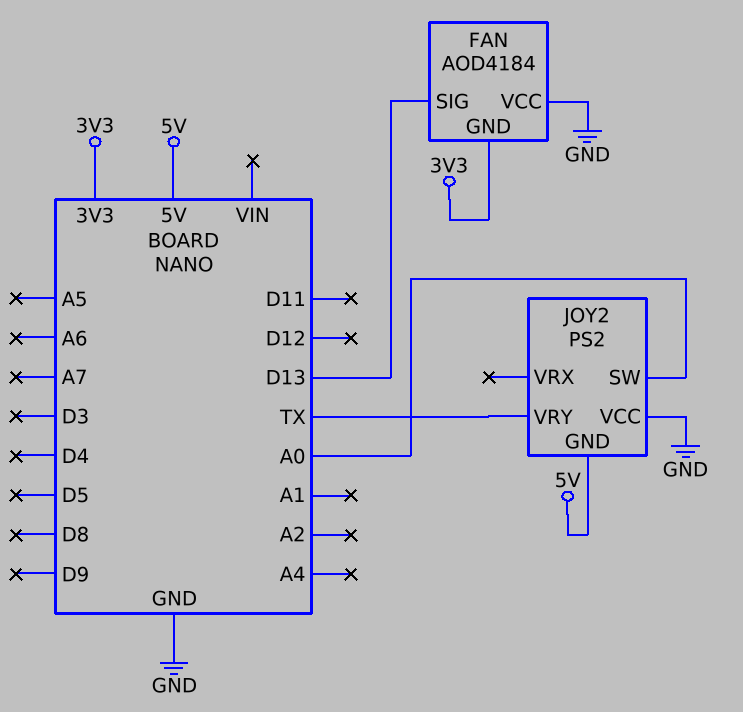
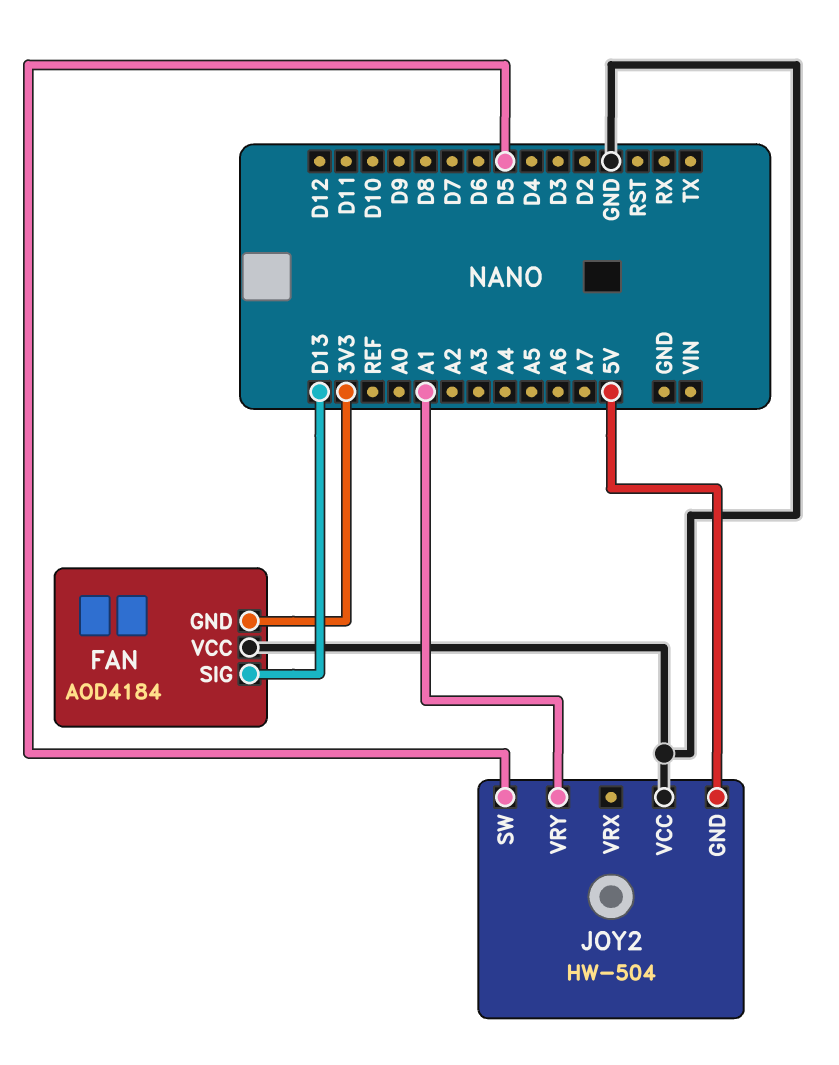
JOY2: PS2 -> HW-504
JOY2 pin SW: A0 -> D5
JOY2 pin VRY: TX -> A1

